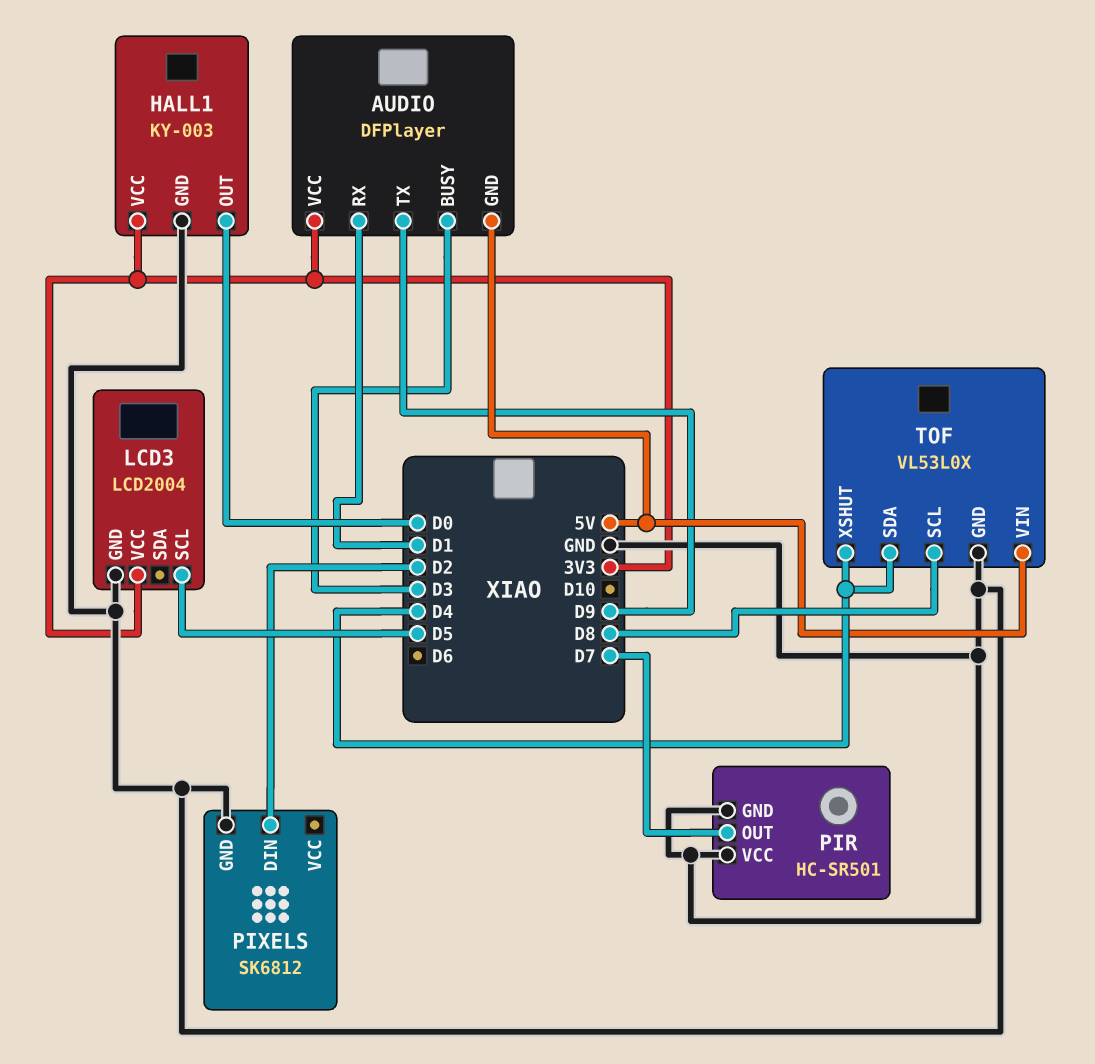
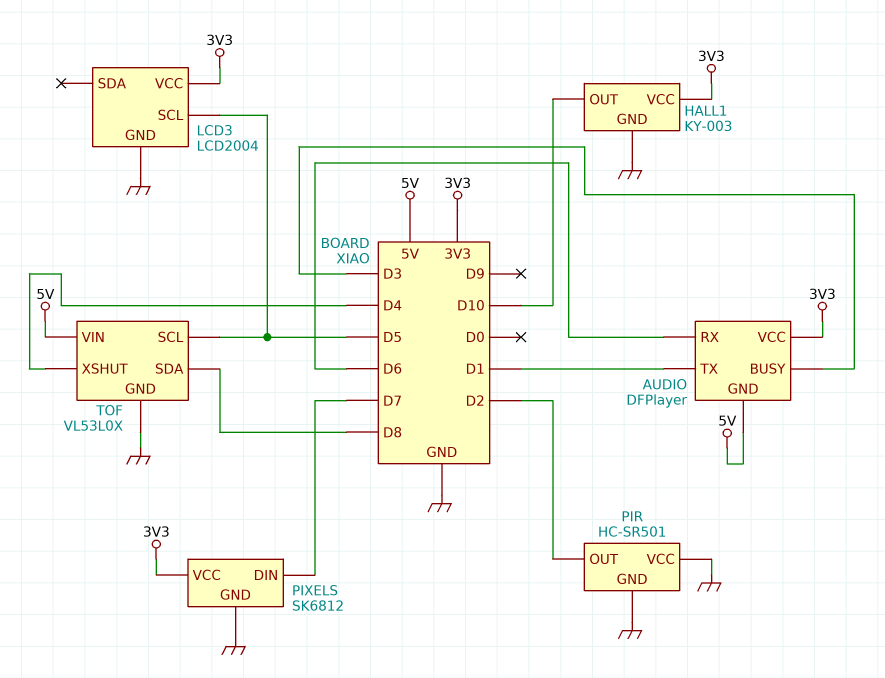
AUDIO pin RX: D1 -> D6
AUDIO pin TX: D9 -> D1
HALL1 pin OUT: D0 -> D10
PIR pin OUT: D7 -> D2
PIXELS pin DIN: D2 -> D7
PIXELS pin VCC: none -> 3V3
TOF pin SCL: D8 -> D5
TOF pin SDA: D4 -> D8

